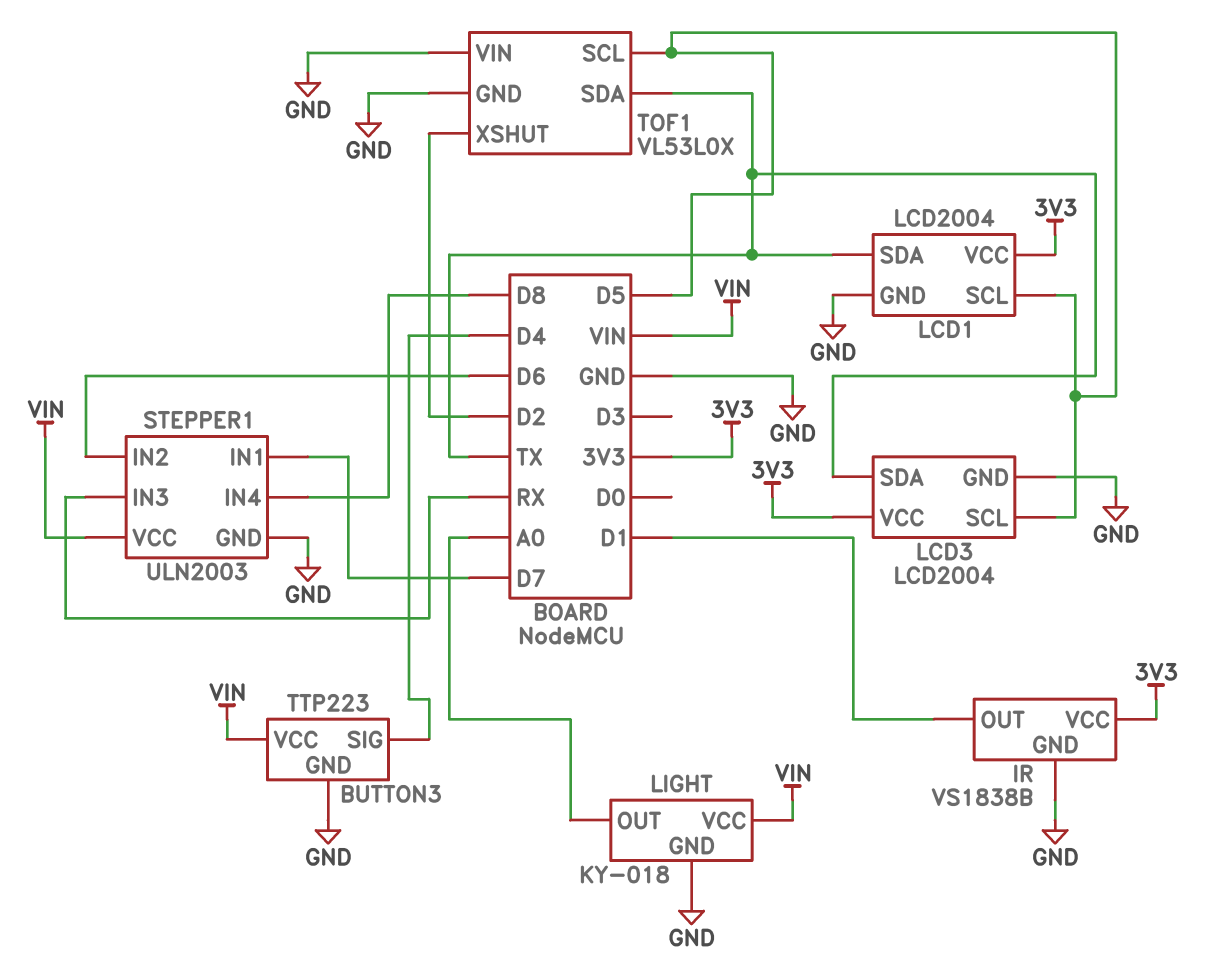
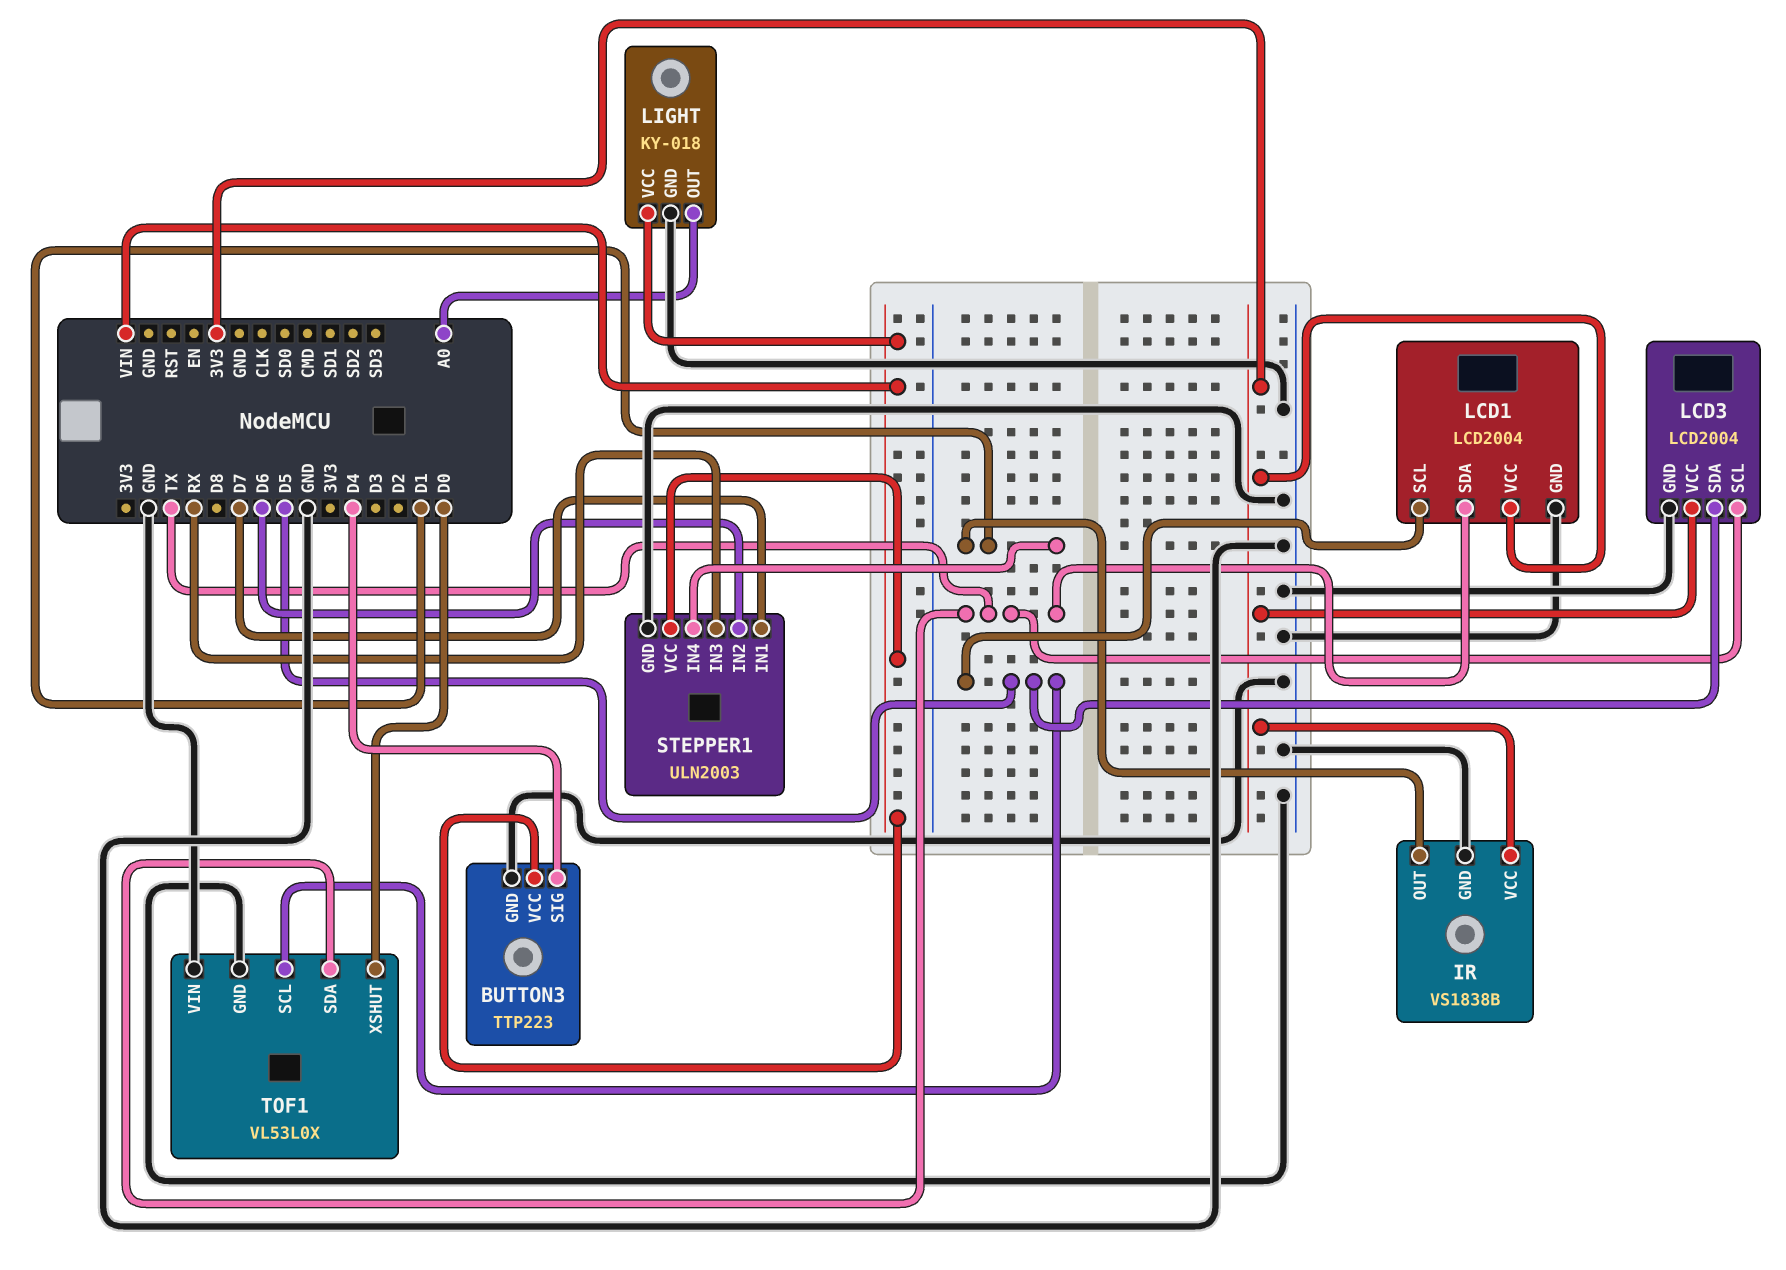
LCD3 pin SCL: D5 -> TX
LCD3 pin SDA: TX -> D5
STEPPER1 pin IN4: D8 -> D1
TOF1 pin XSHUT: D2 -> D0

